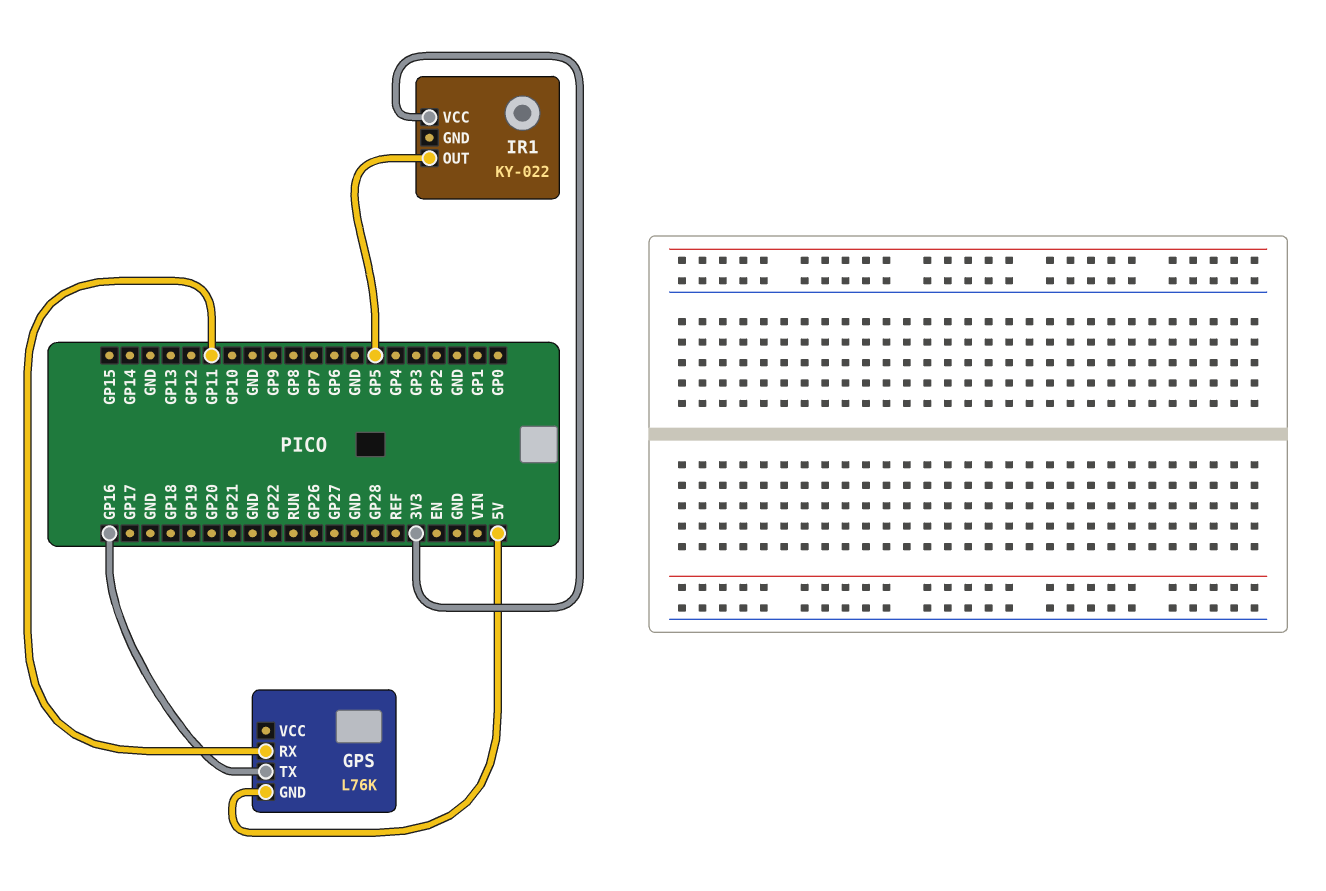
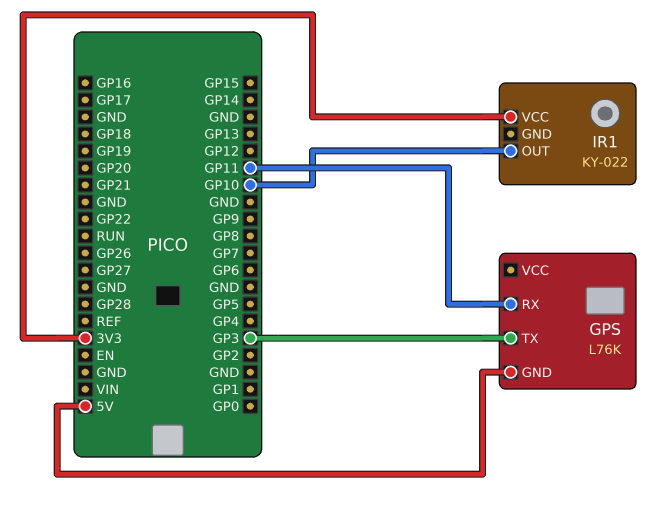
GPS pin TX: GP16 -> GP3
IR1 pin OUT: GP5 -> GP10

